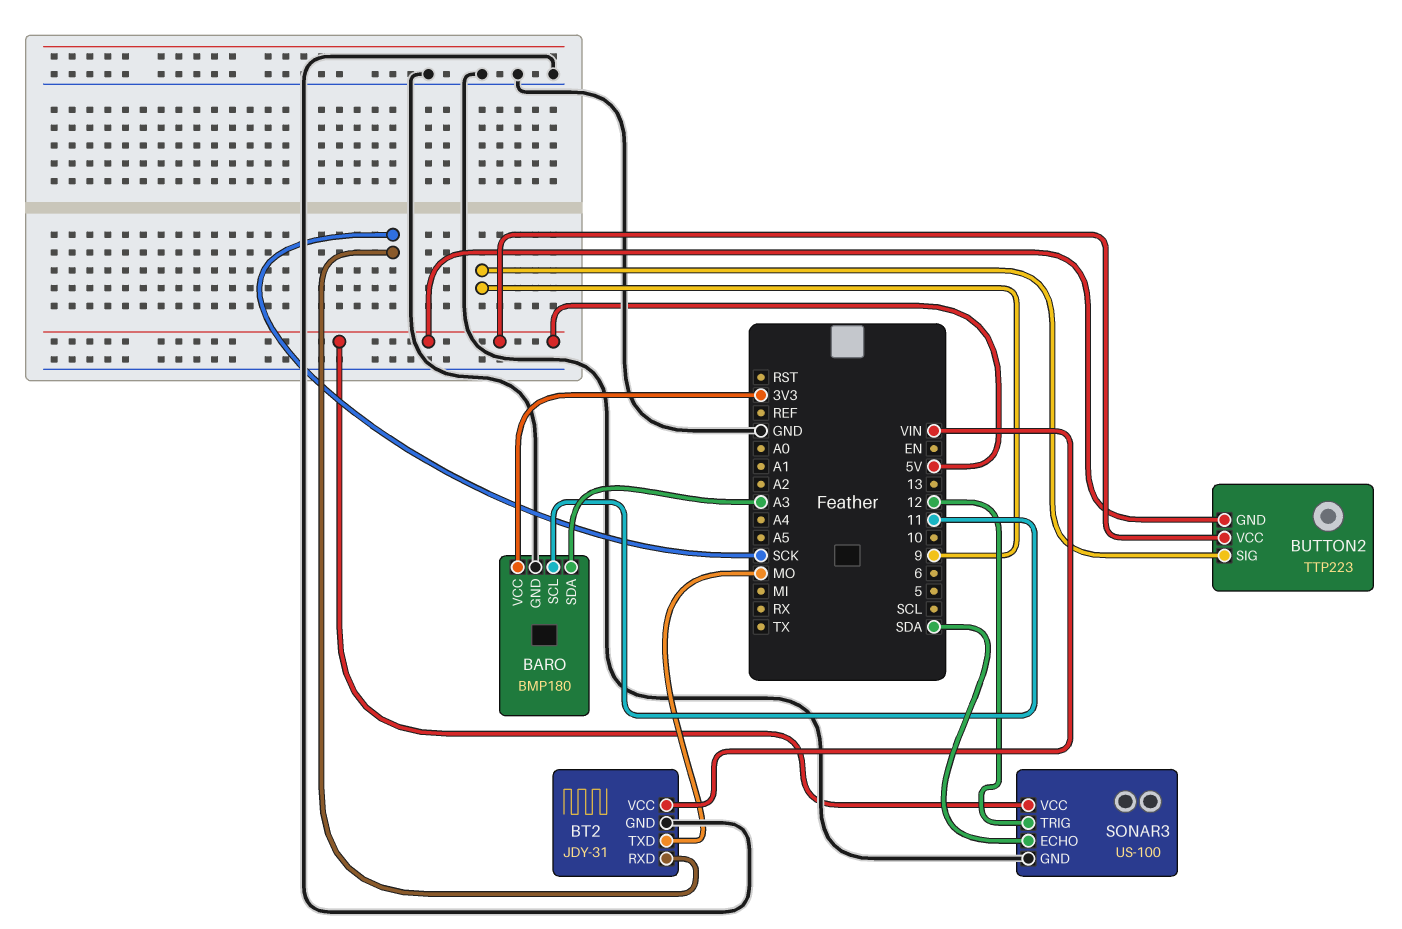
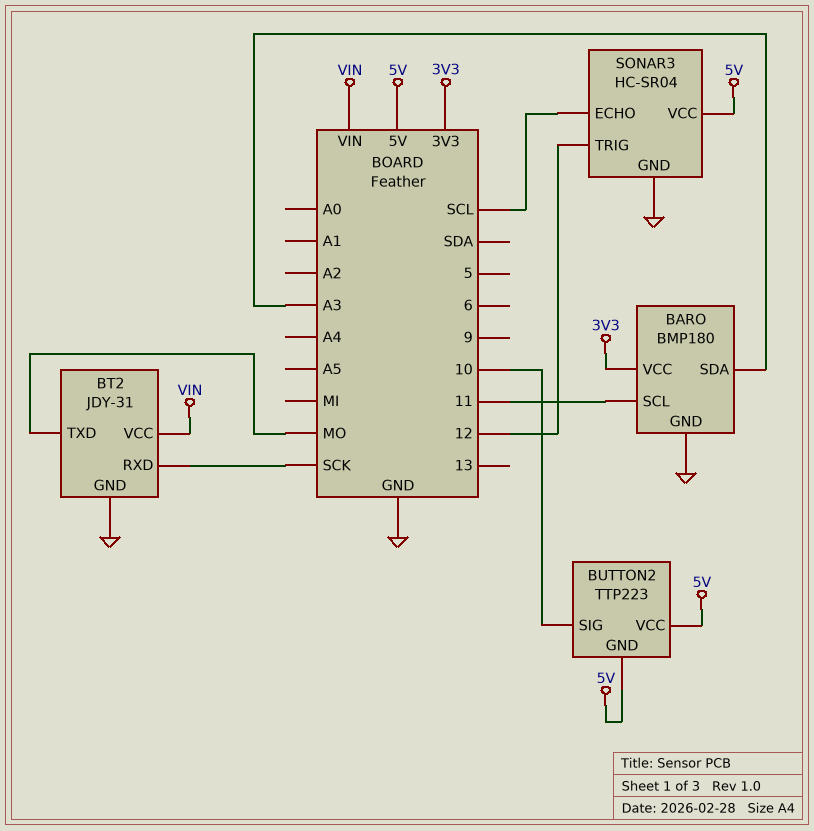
BUTTON2 pin SIG: 9 -> 10
SONAR3: US-100 -> HC-SR04
SONAR3 pin ECHO: SDA -> SCL

